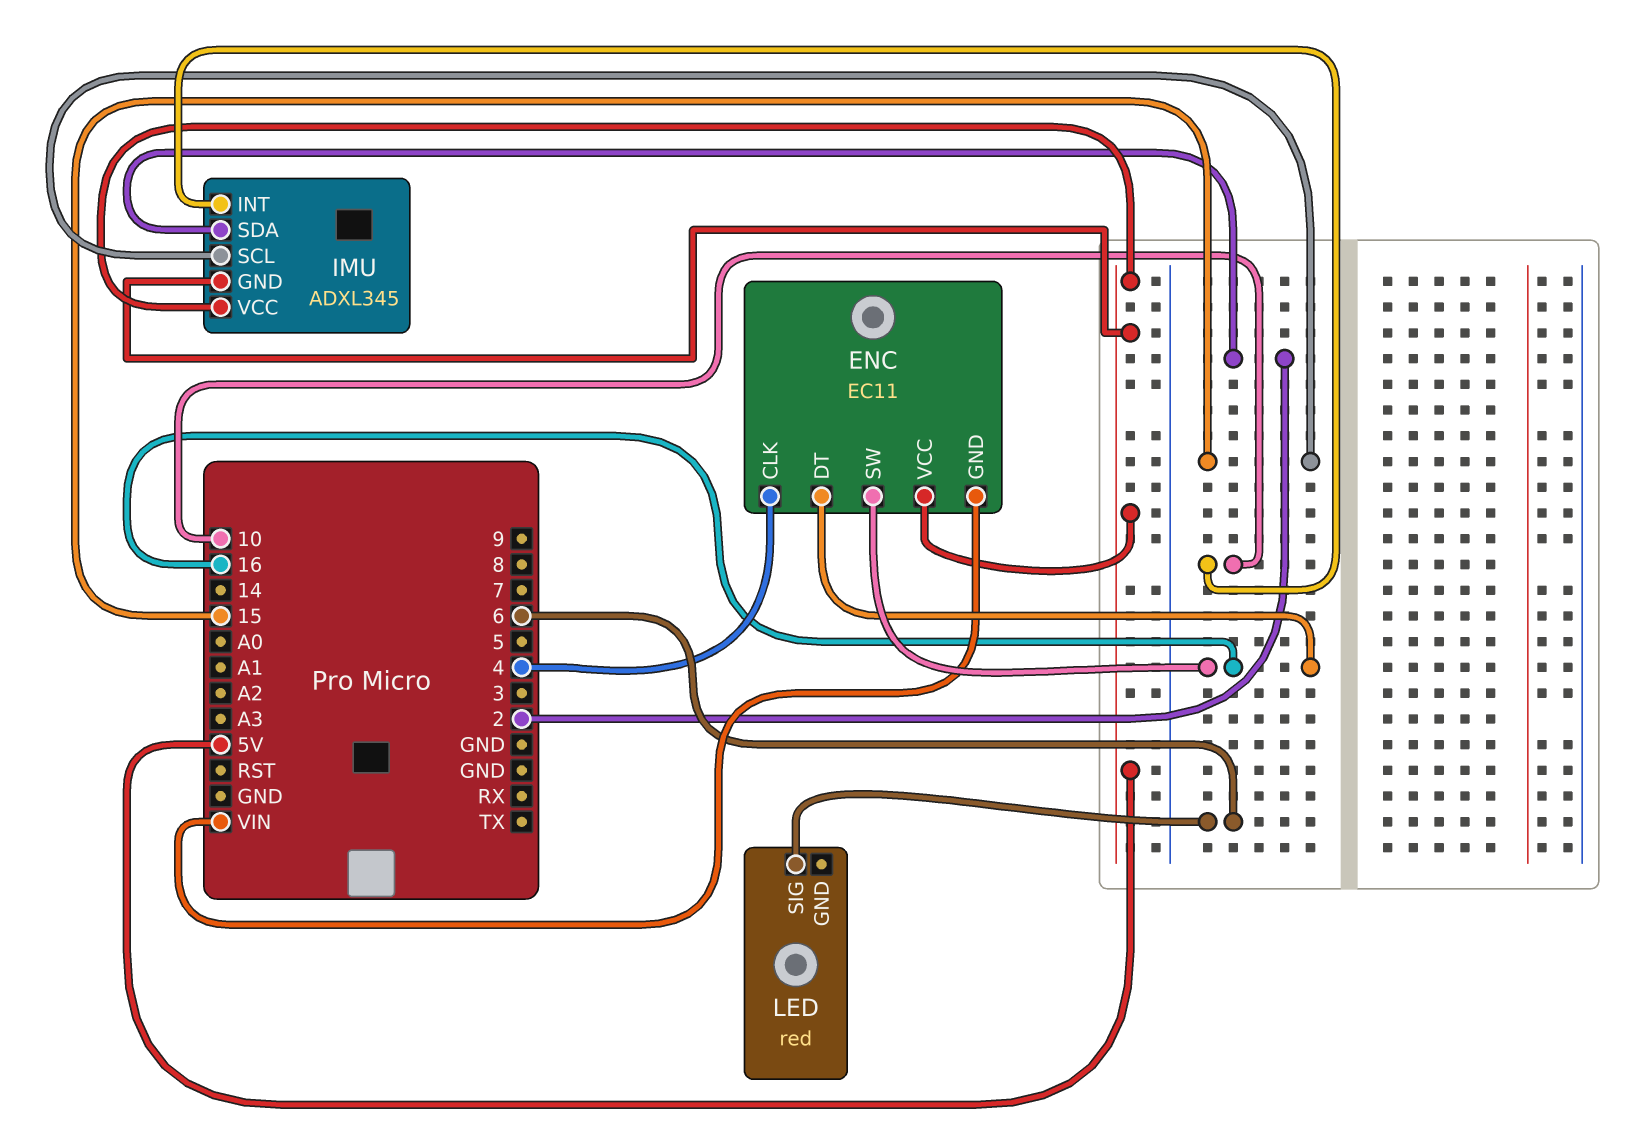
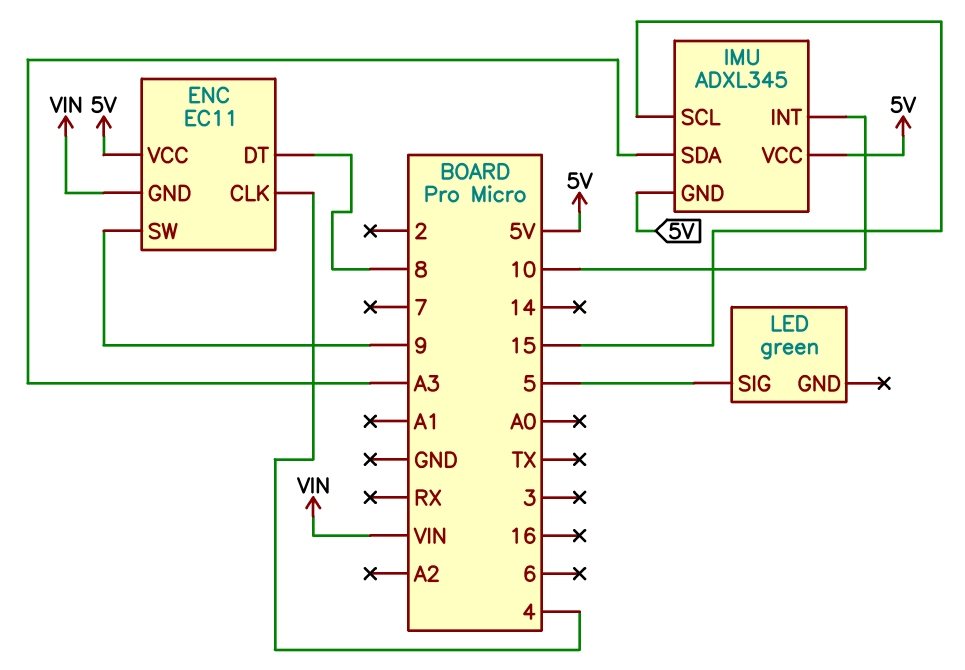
ENC pin DT: 16 -> 8
ENC pin SW: 16 -> 9
IMU pin SDA: 2 -> A3
LED: red -> green
LED pin SIG: 6 -> 5

